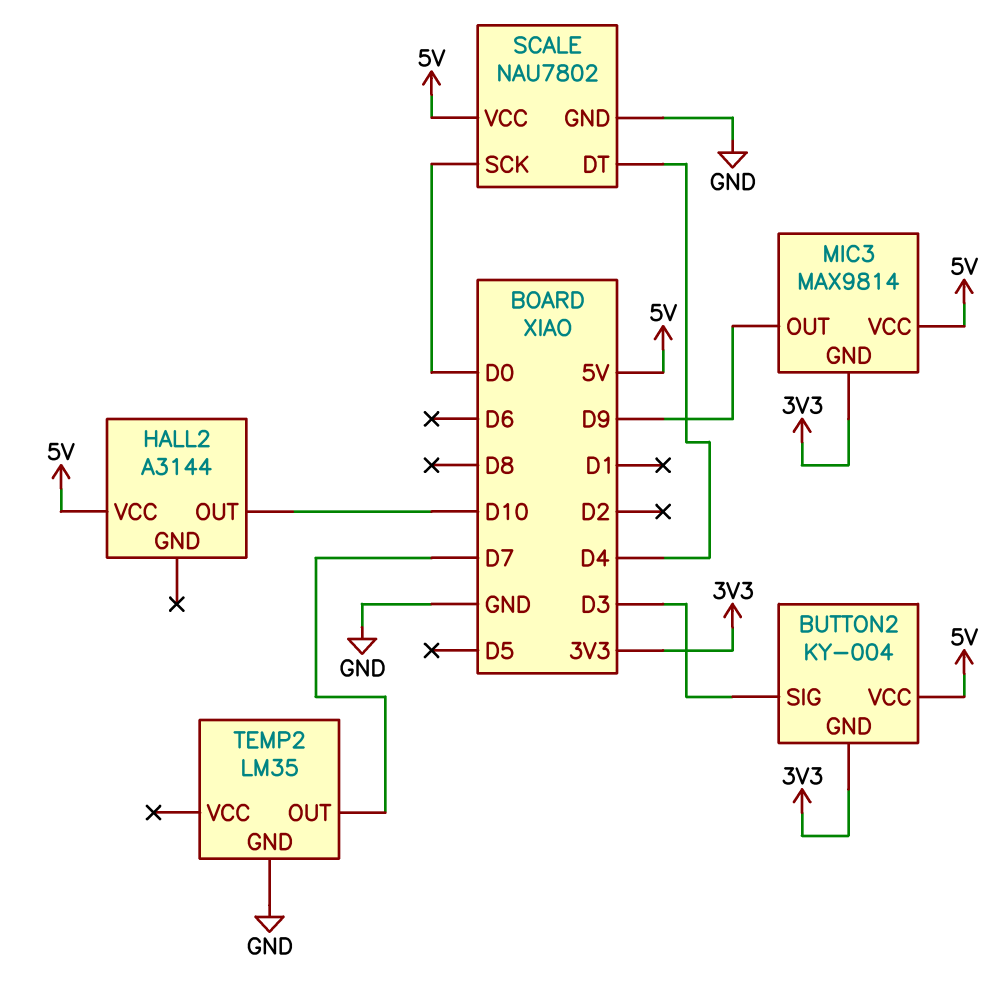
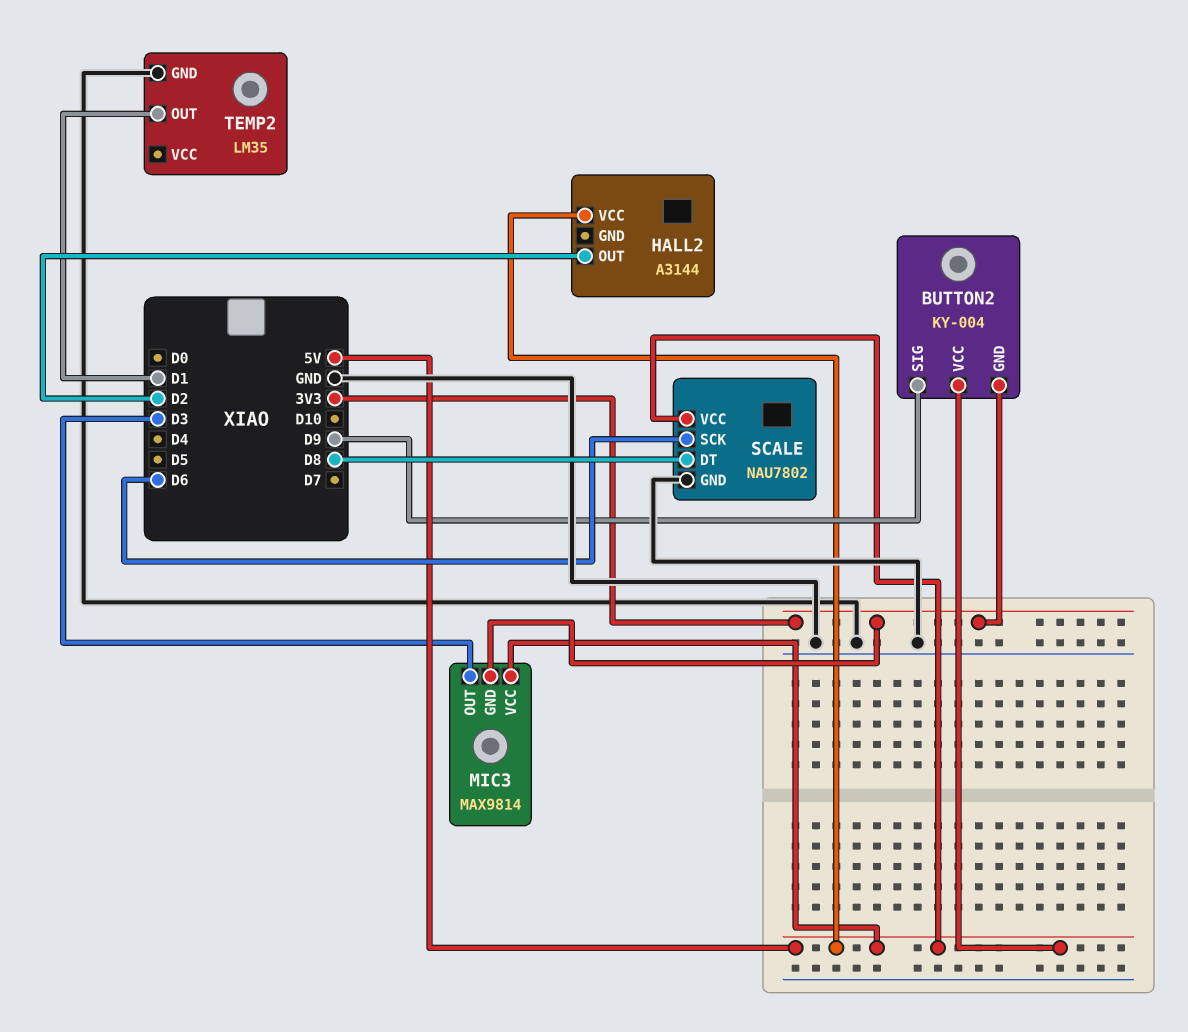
BUTTON2 pin SIG: D3 -> D9
HALL2 pin OUT: D10 -> D2
MIC3 pin OUT: D9 -> D3
SCALE pin DT: D4 -> D8
SCALE pin SCK: D0 -> D6
TEMP2 pin OUT: D7 -> D1

